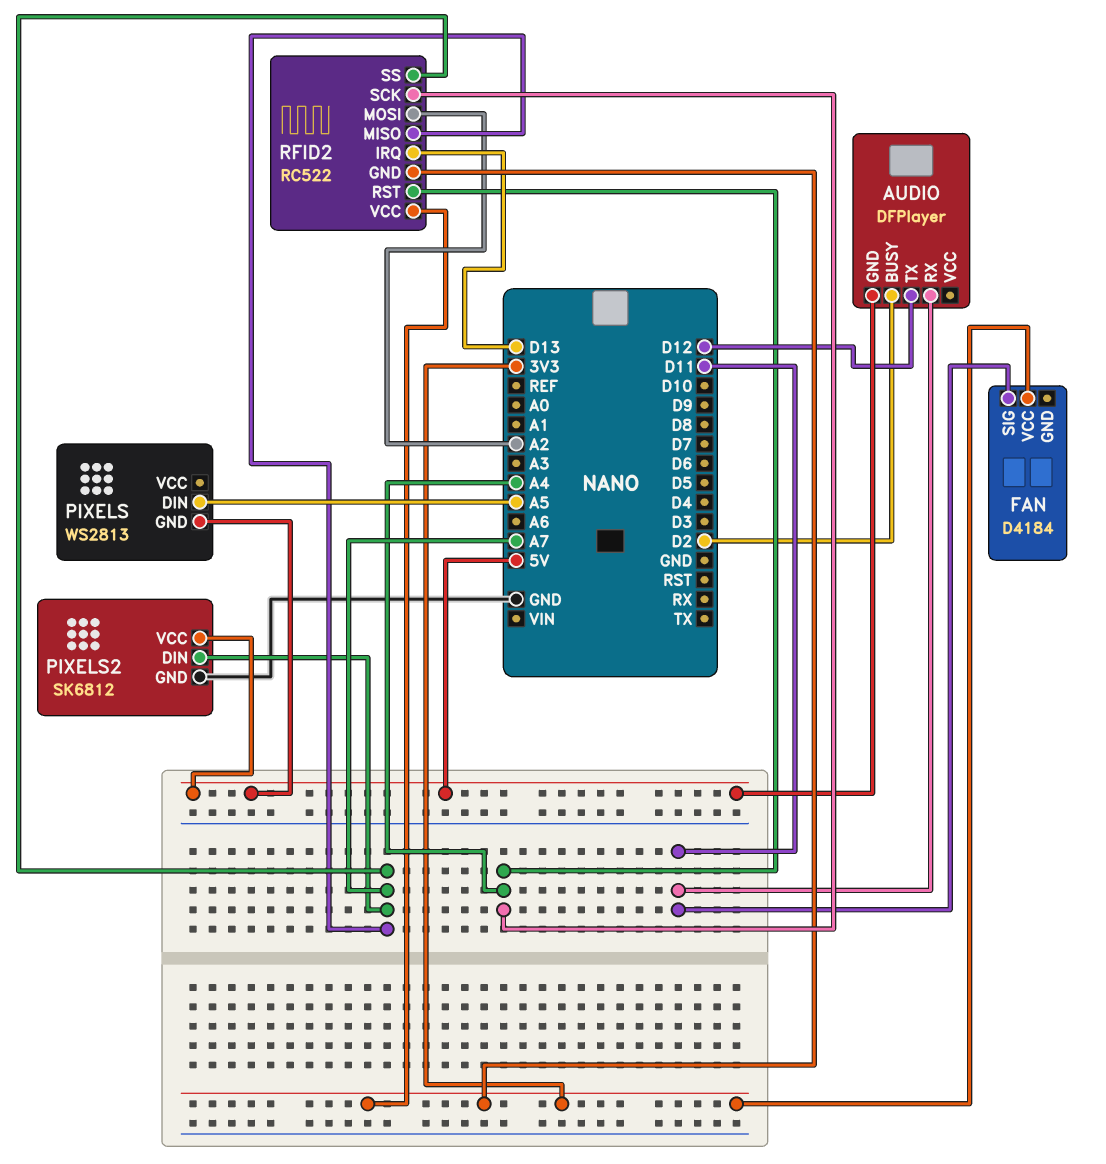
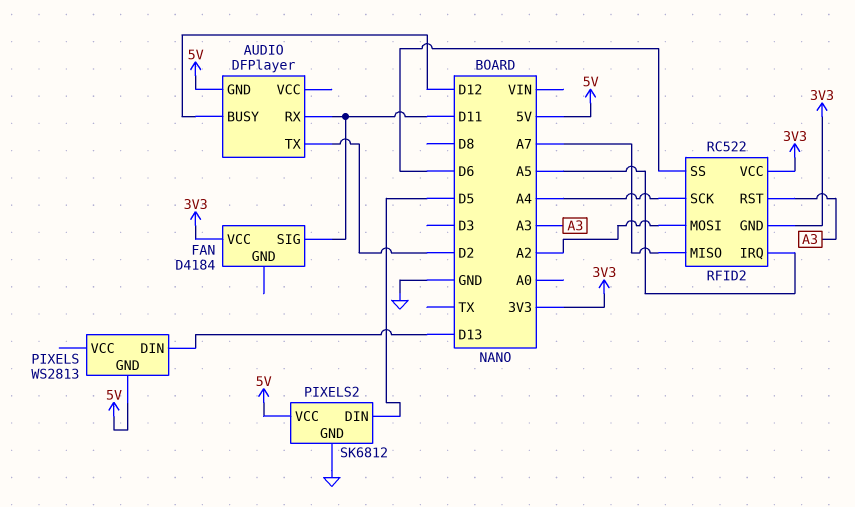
AUDIO pin BUSY: D2 -> D12
AUDIO pin TX: D12 -> D2
PIXELS pin DIN: A5 -> D13
PIXELS2 pin DIN: A7 -> D5
RFID2 pin IRQ: D13 -> A5
RFID2 pin RST: A4 -> A3
RFID2 pin SS: A7 -> D6

